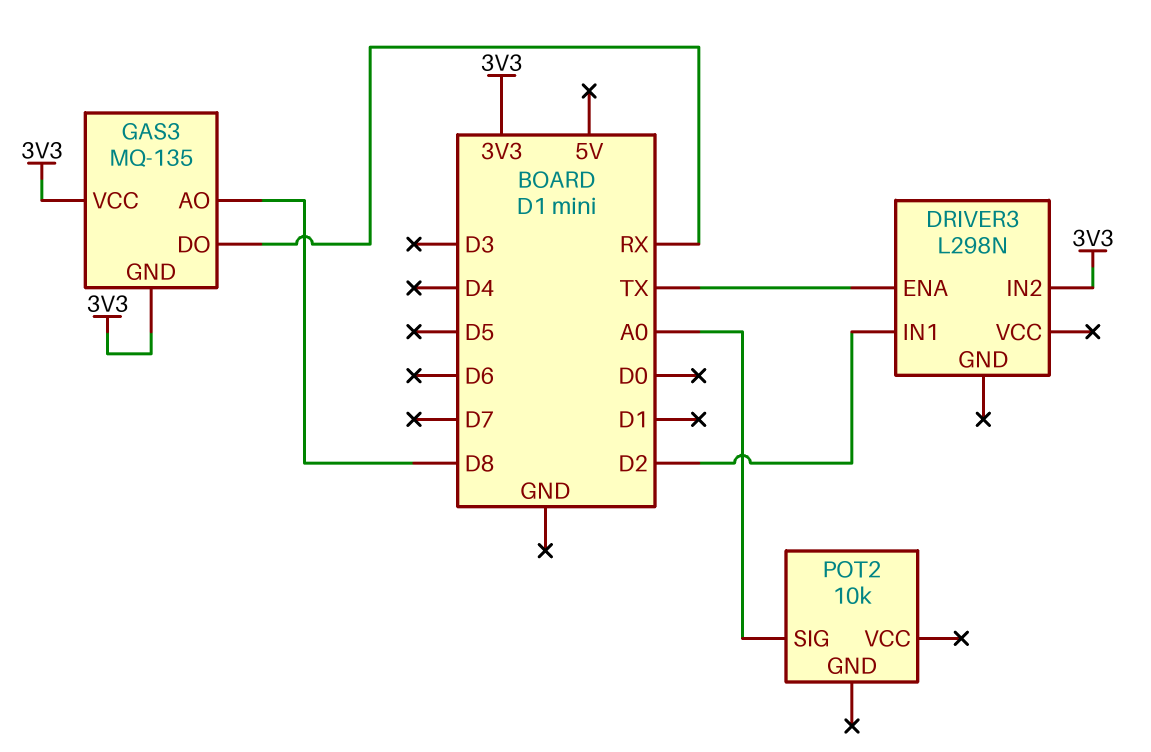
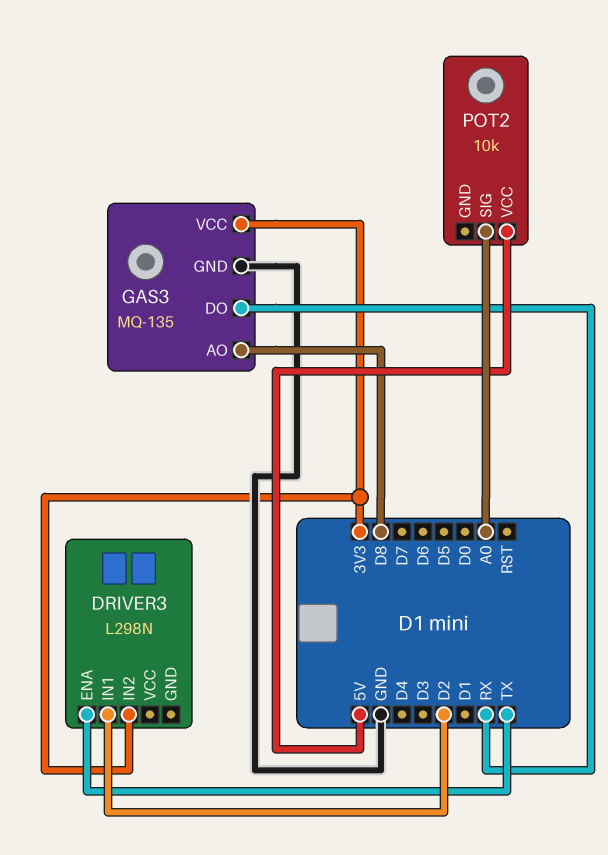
GAS3 pin GND: 3V3 -> GND
POT2 pin VCC: none -> 5V

